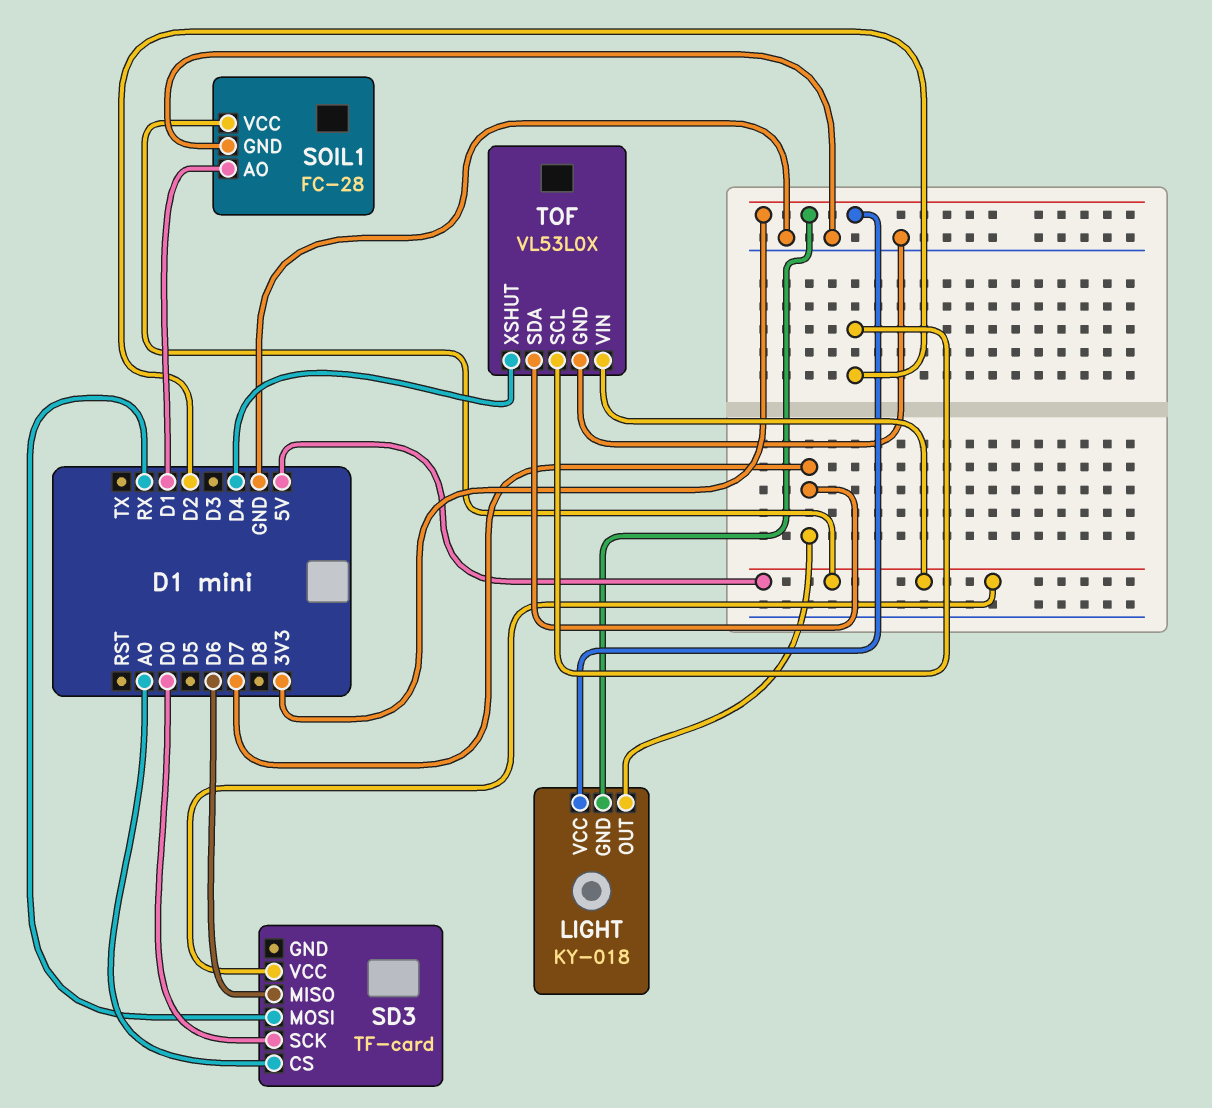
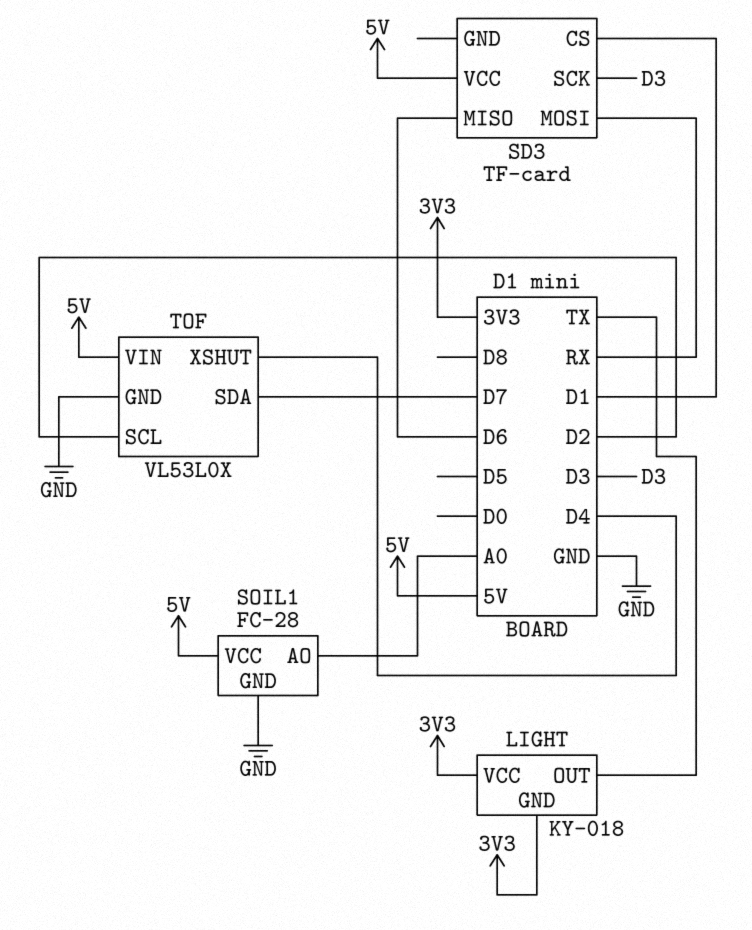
LIGHT pin OUT: D7 -> TX
SD3 pin CS: A0 -> D1
SD3 pin SCK: D0 -> D3
SOIL1 pin AO: D1 -> A0

